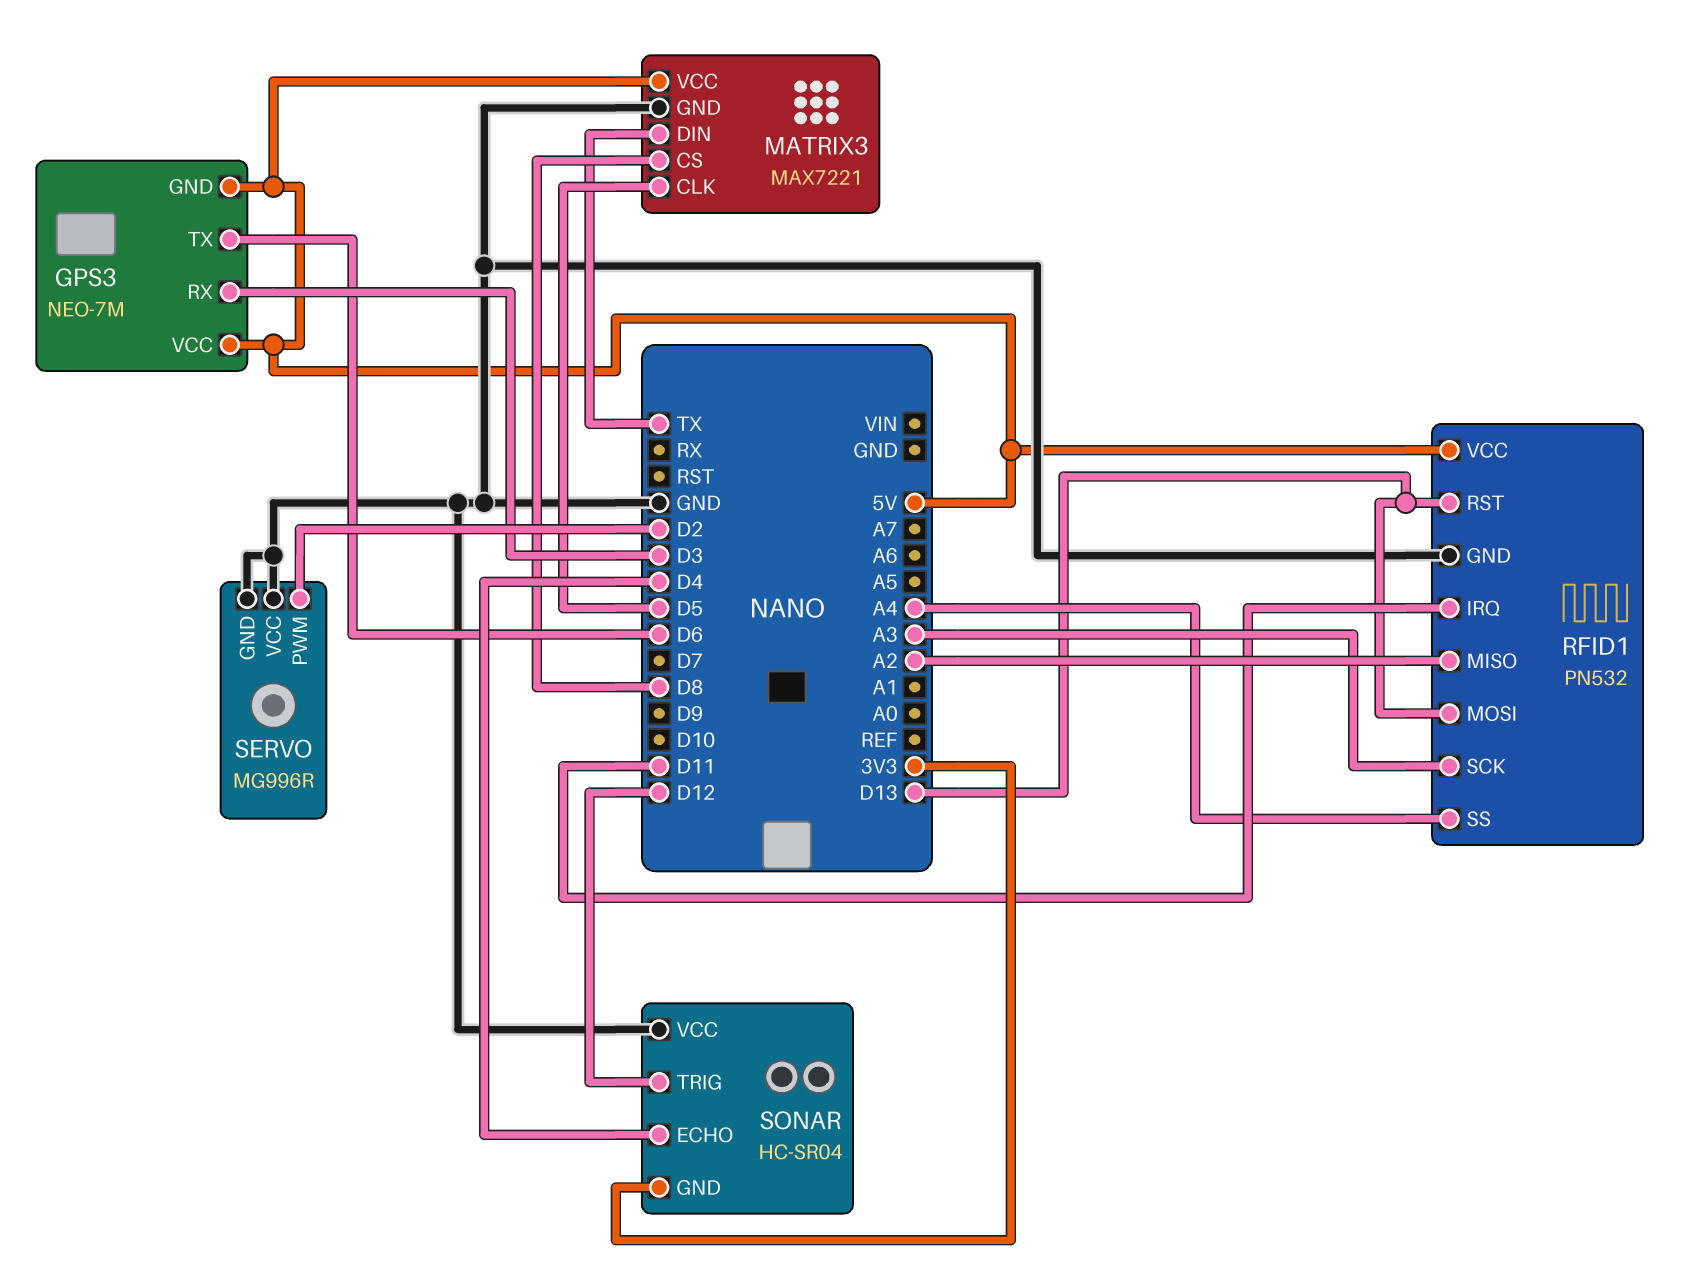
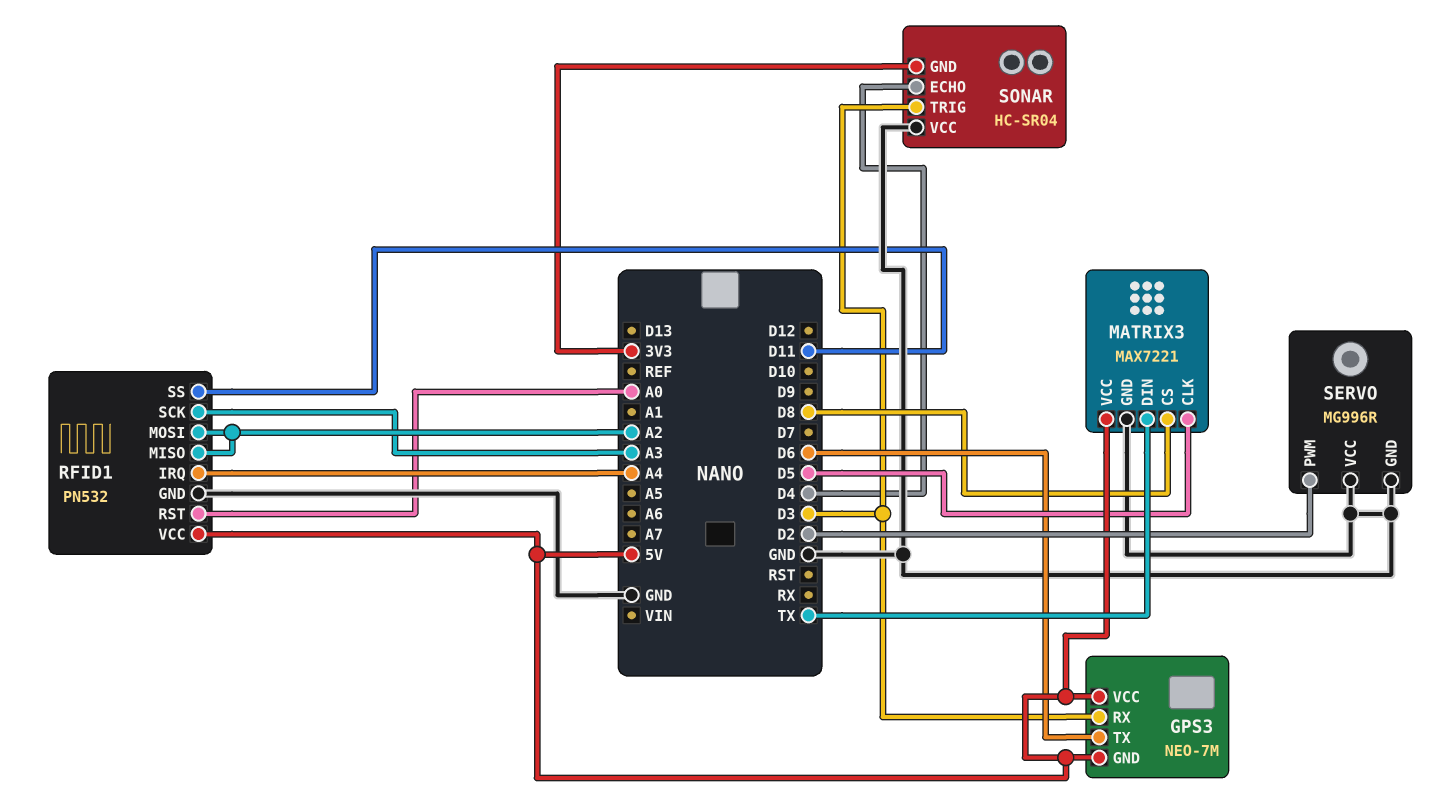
RFID1 pin IRQ: D11 -> A4
RFID1 pin MOSI: D13 -> A2
RFID1 pin RST: D13 -> A0
RFID1 pin SS: A4 -> D11
SONAR pin TRIG: D12 -> D3

